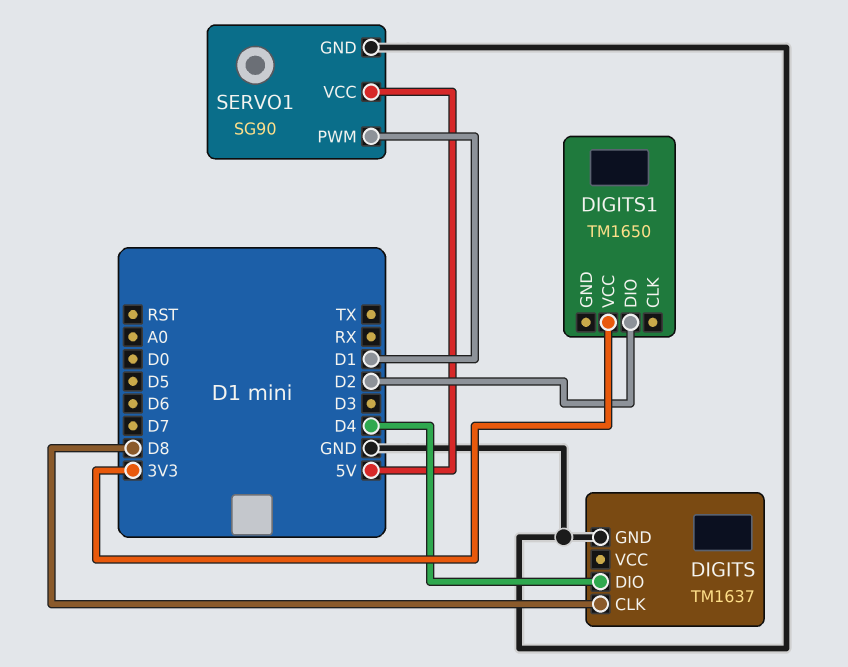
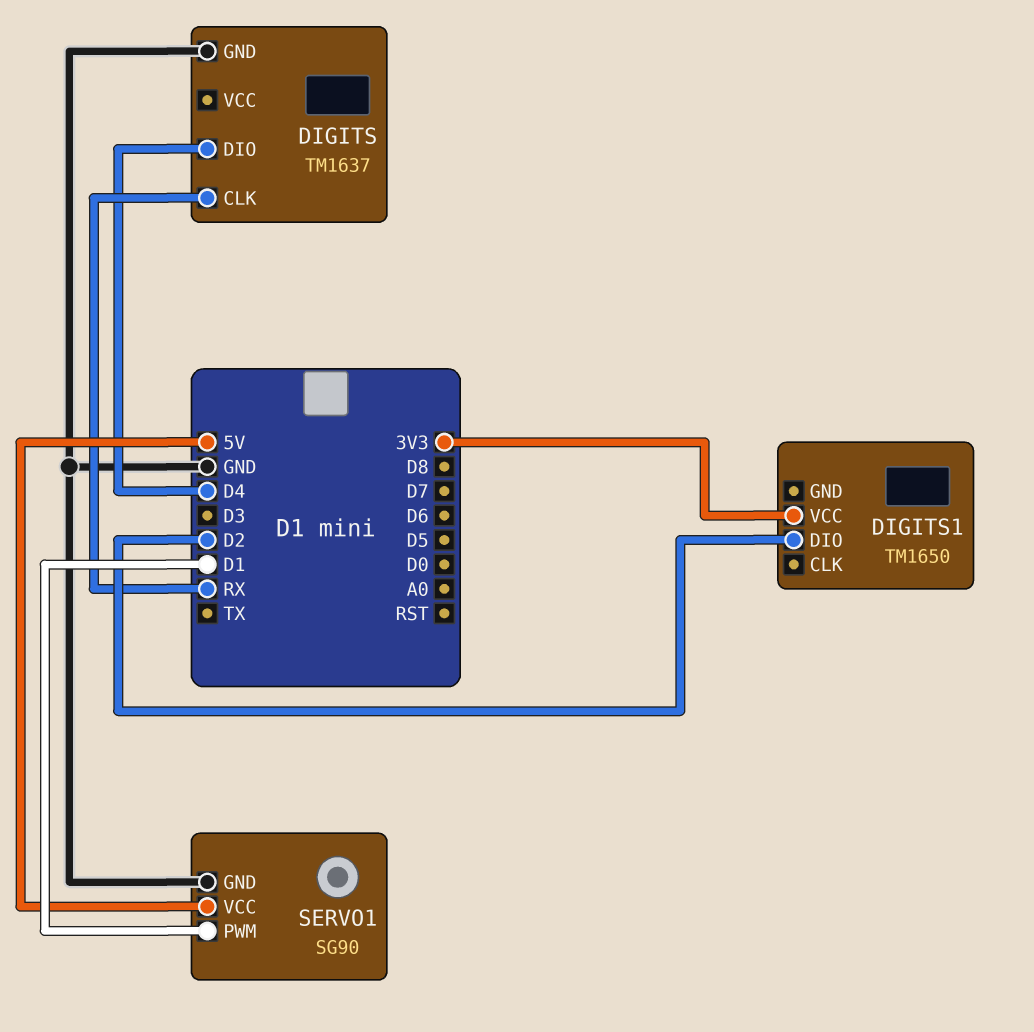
DIGITS pin CLK: D8 -> RX

